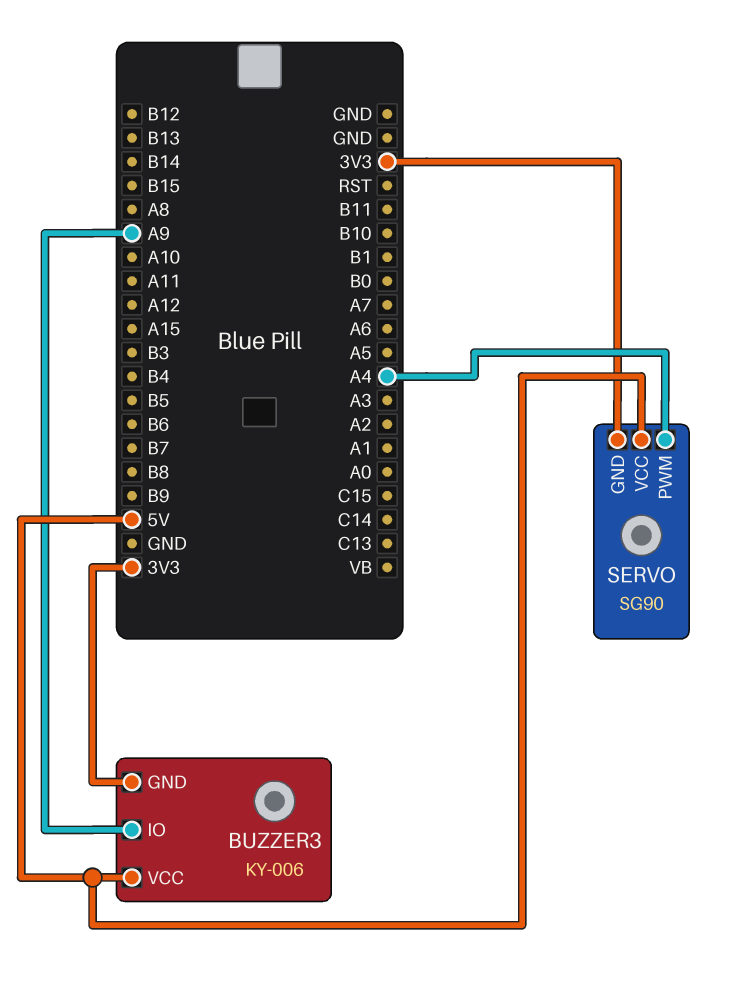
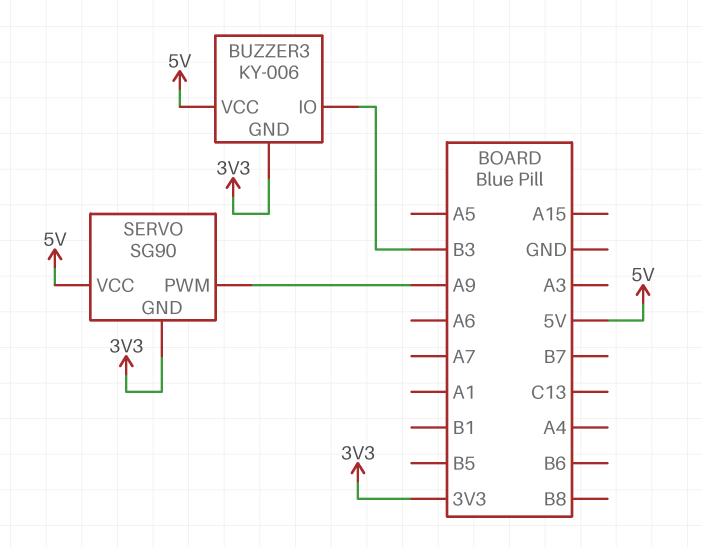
BUZZER3 pin IO: A9 -> B3
SERVO pin PWM: A4 -> A9

